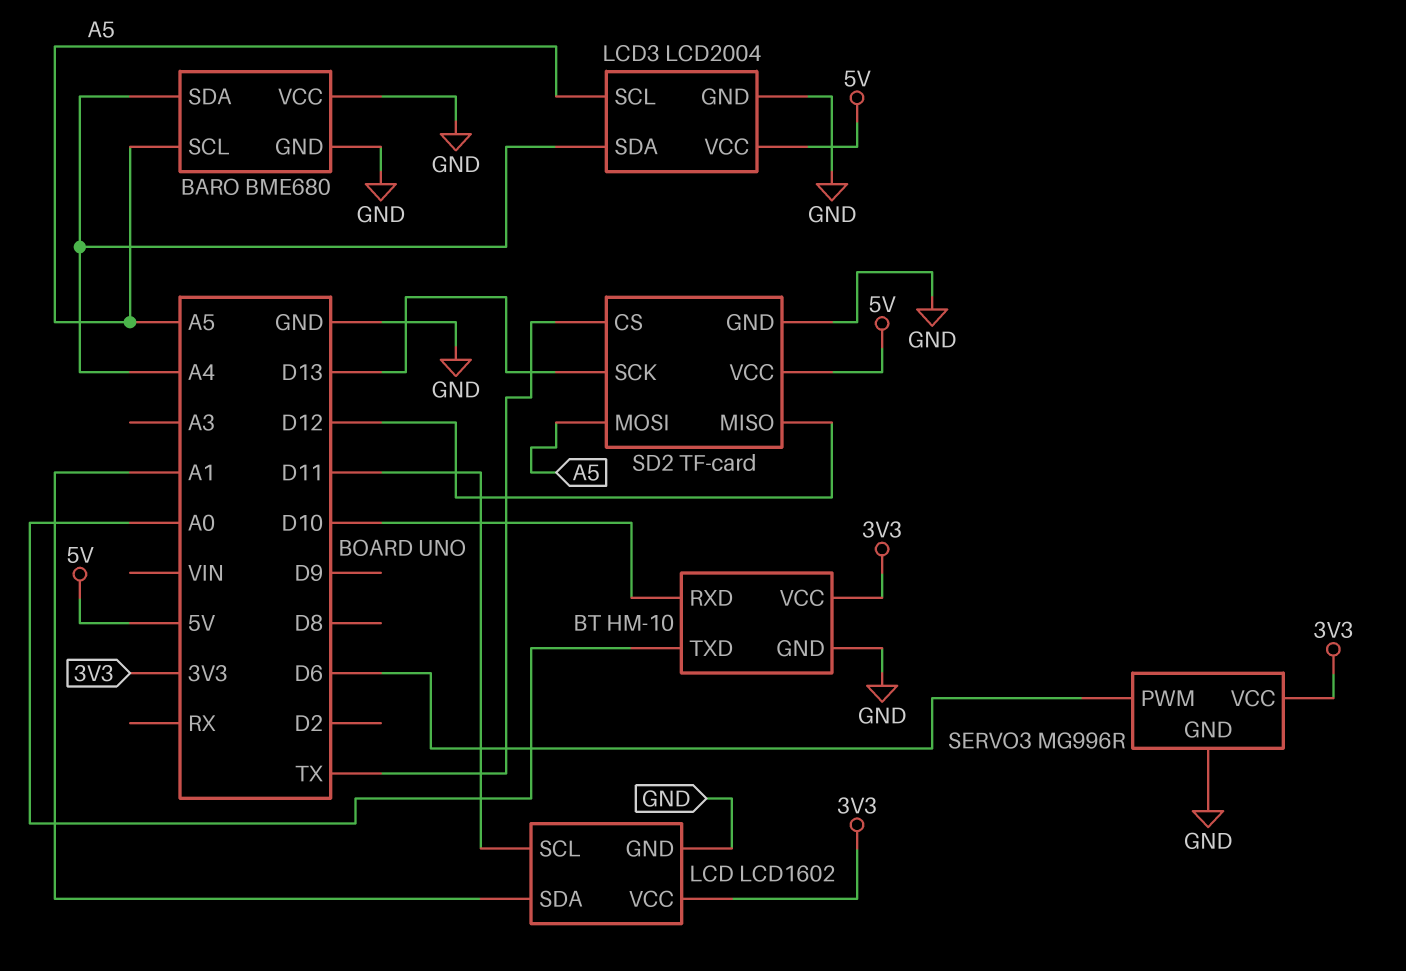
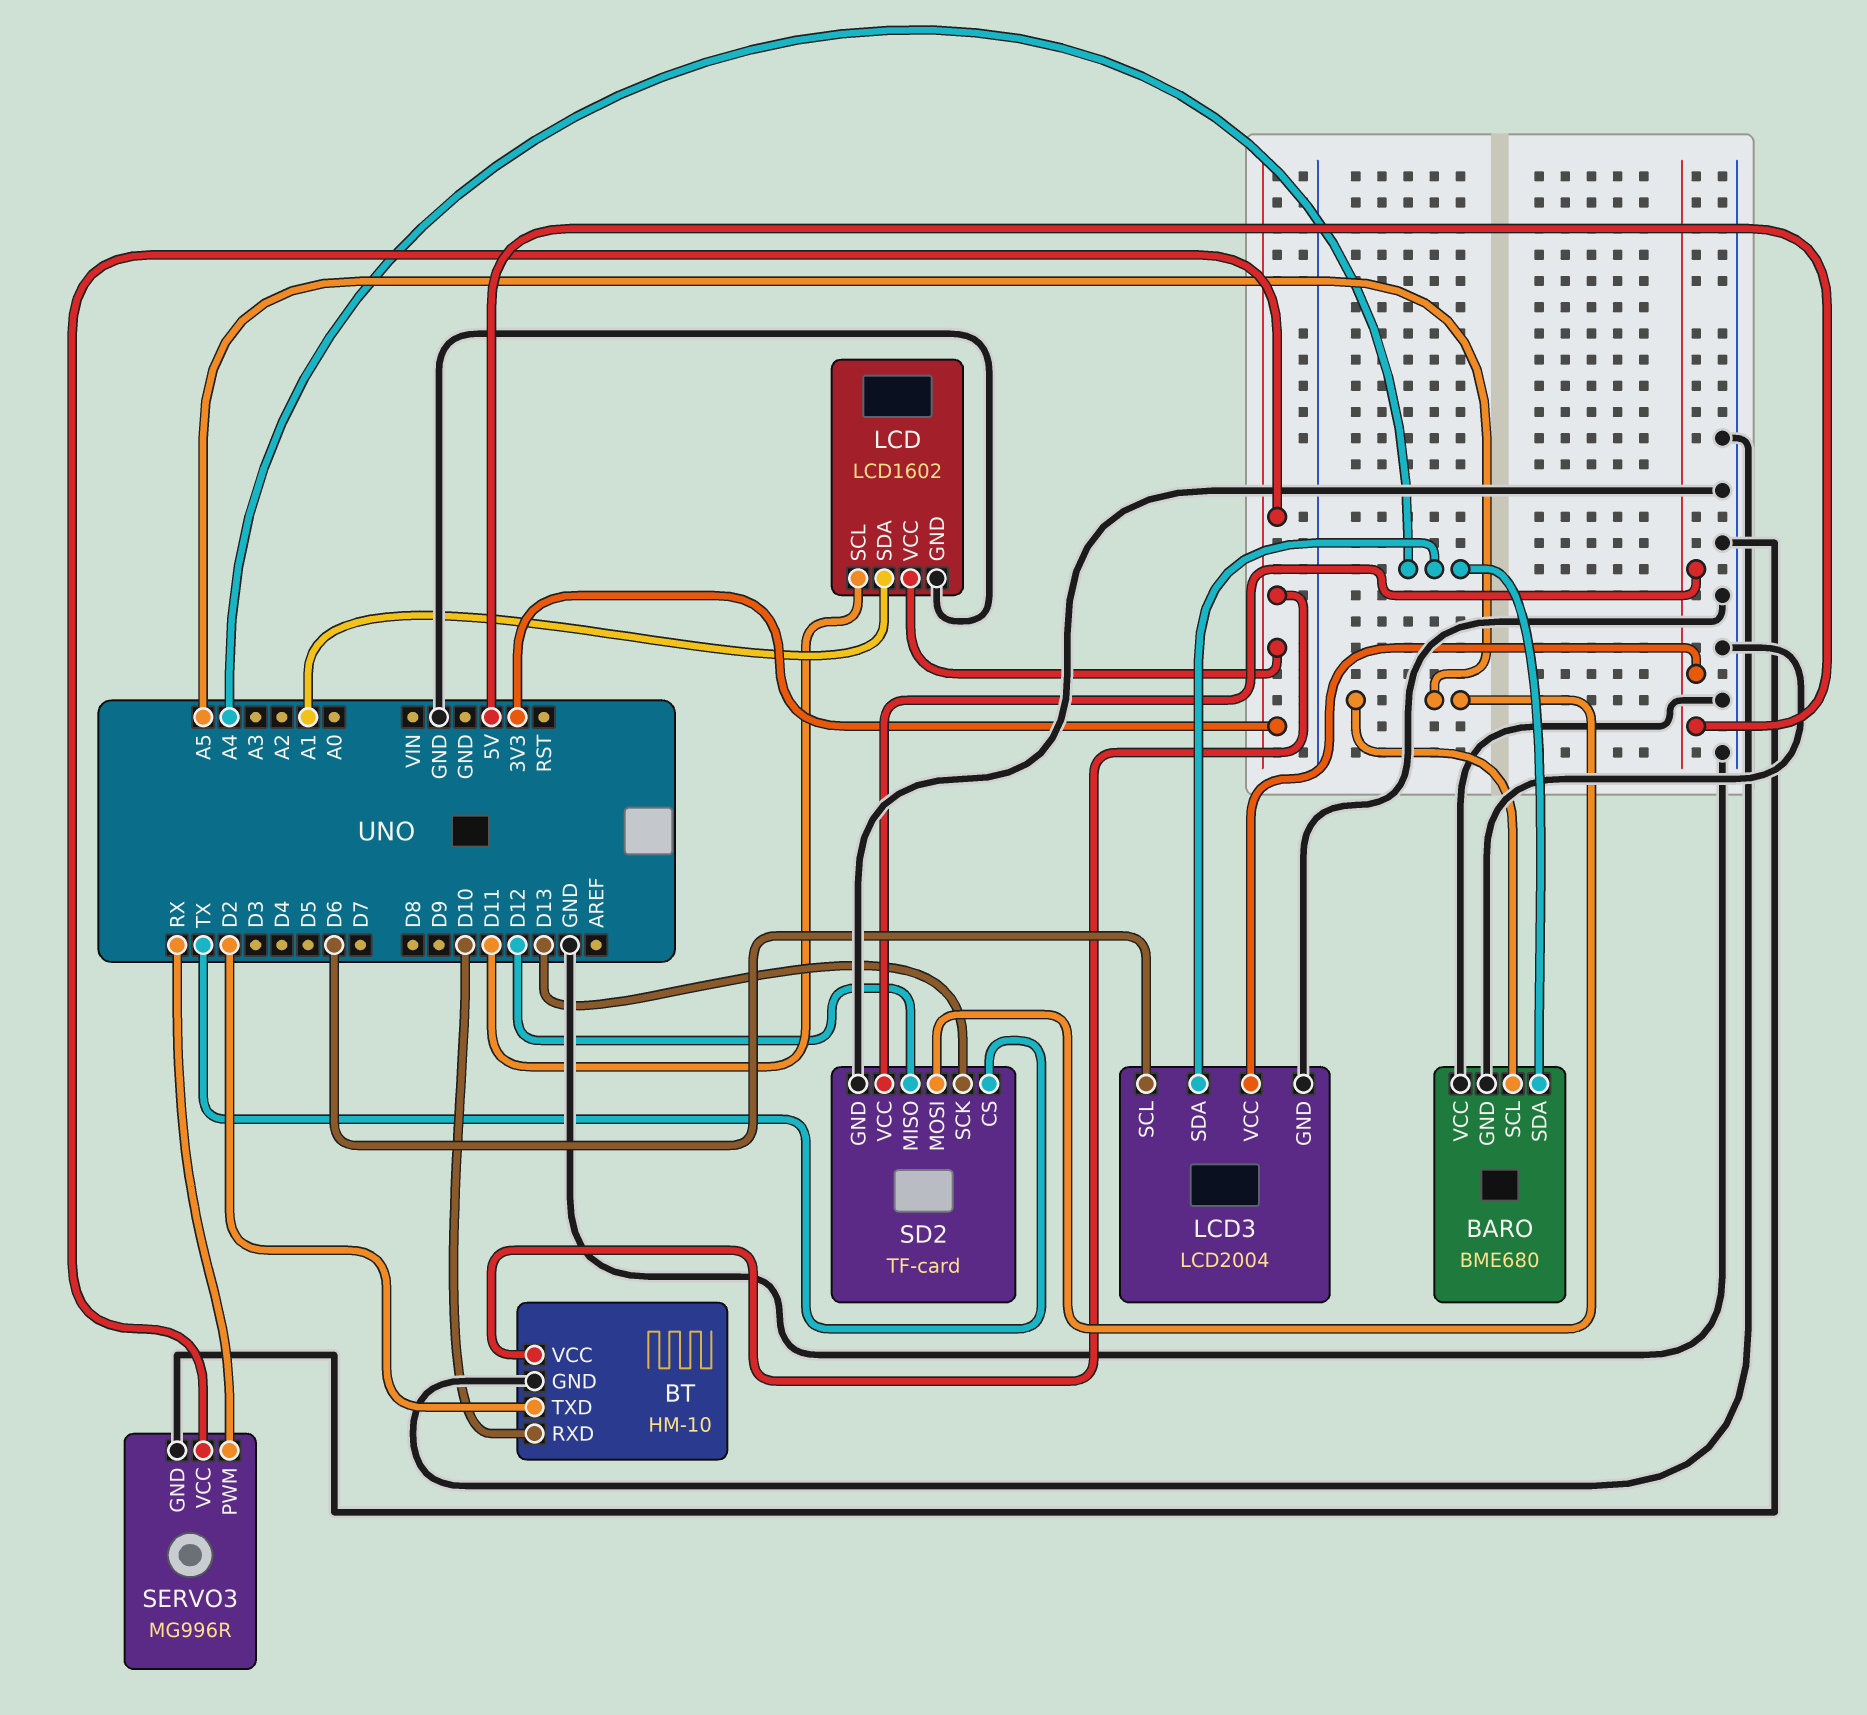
BT pin TXD: A0 -> D2
LCD3 pin SCL: A5 -> D6
SERVO3 pin PWM: D6 -> RX

